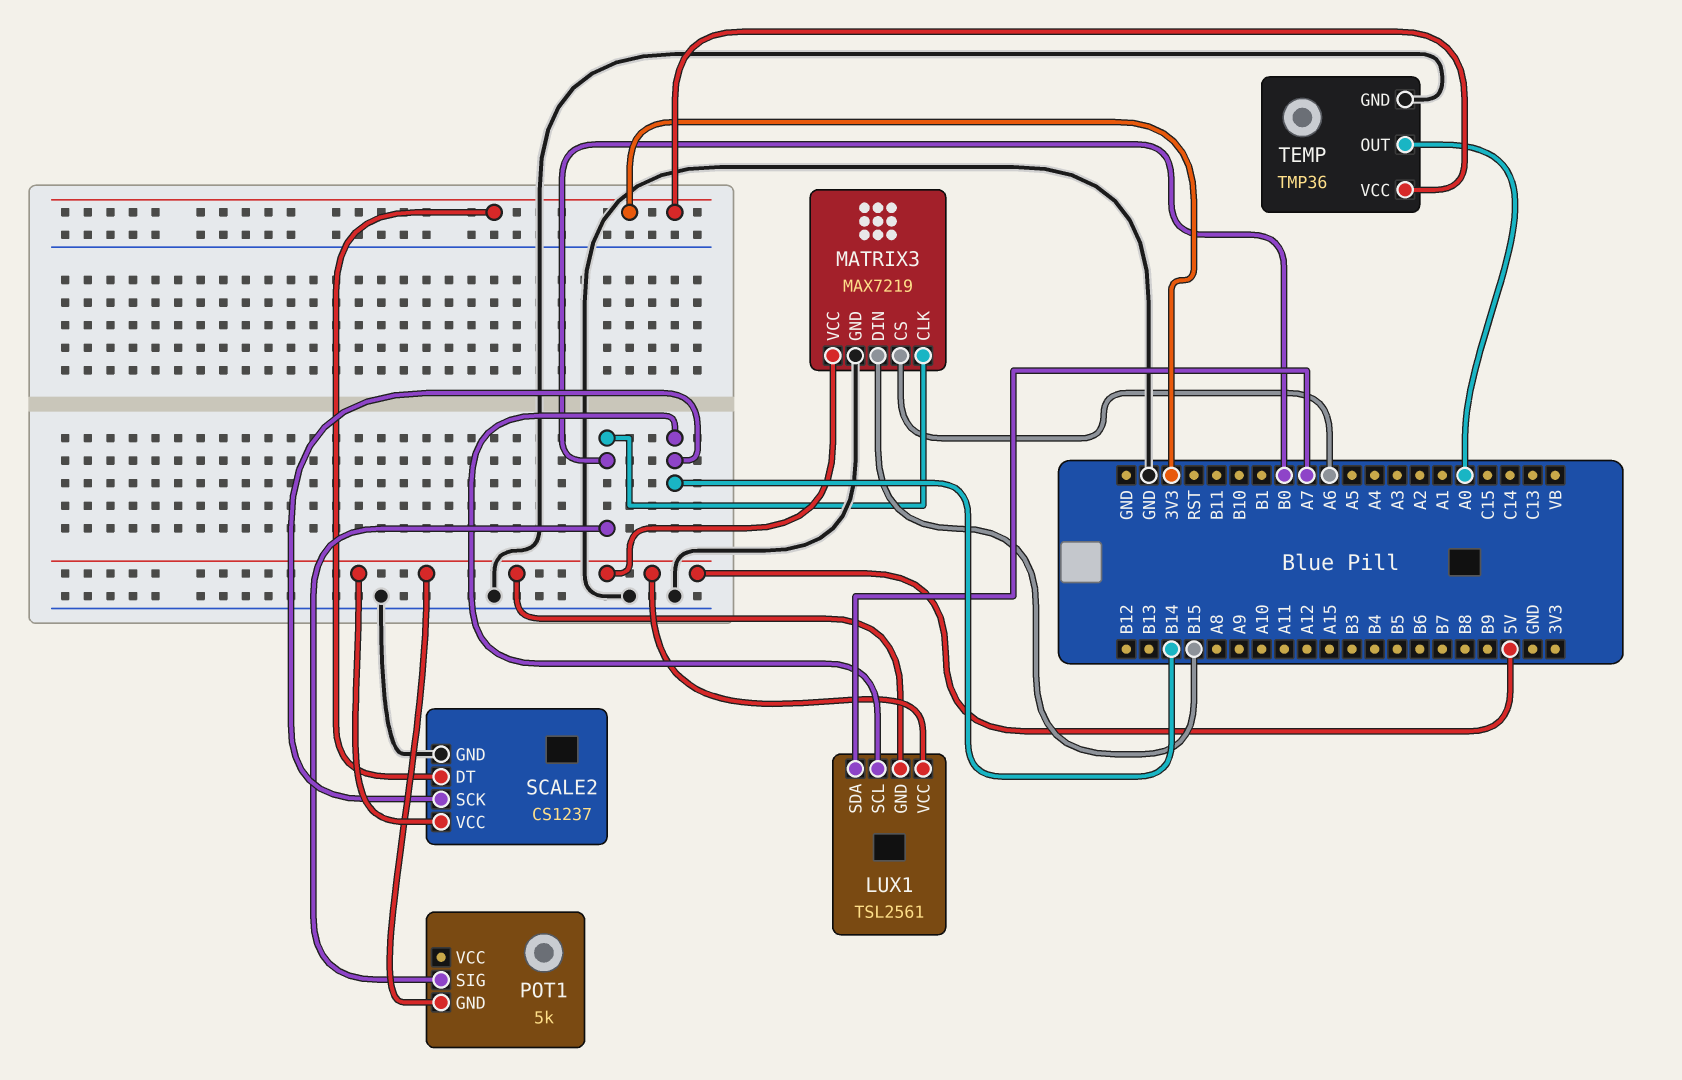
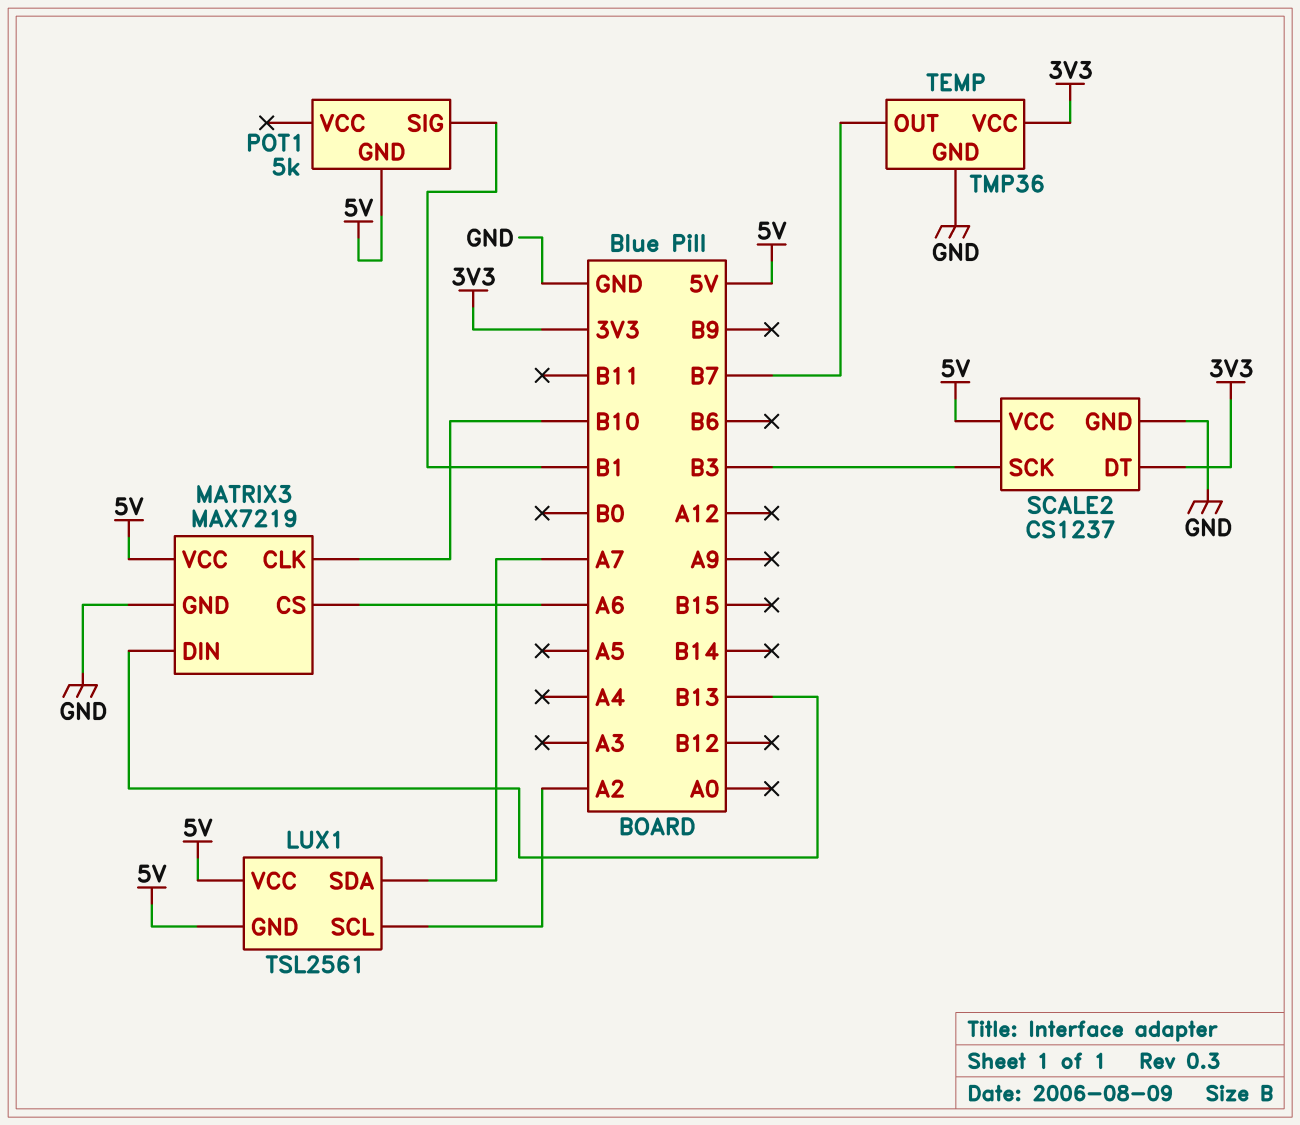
LUX1 pin SCL: B14 -> A2
MATRIX3 pin CLK: B0 -> B10
MATRIX3 pin DIN: B15 -> B13
POT1 pin SIG: B0 -> B1
SCALE2 pin SCK: B14 -> B3
TEMP pin OUT: A0 -> B7

